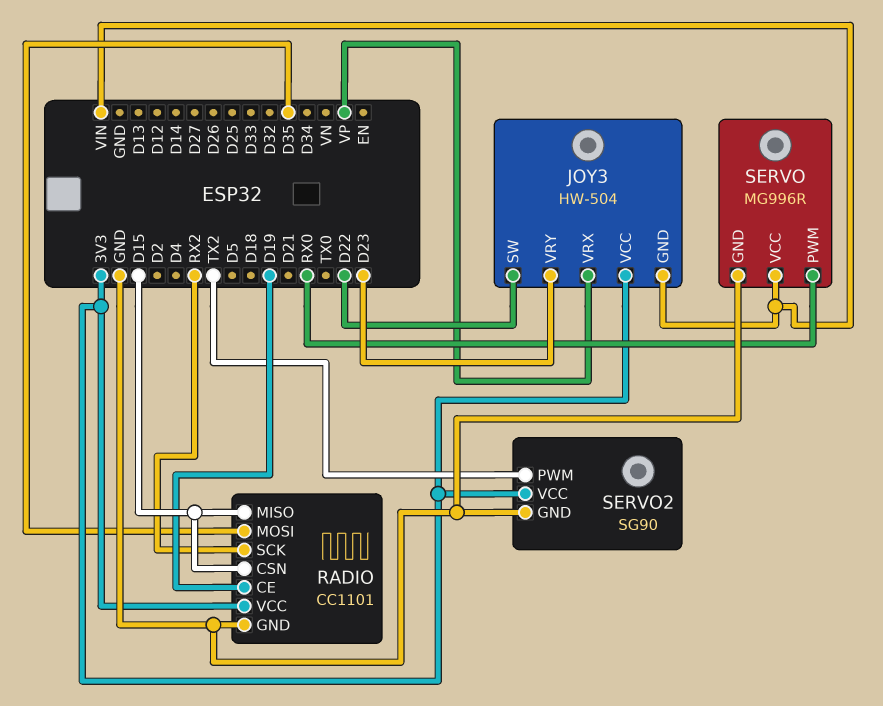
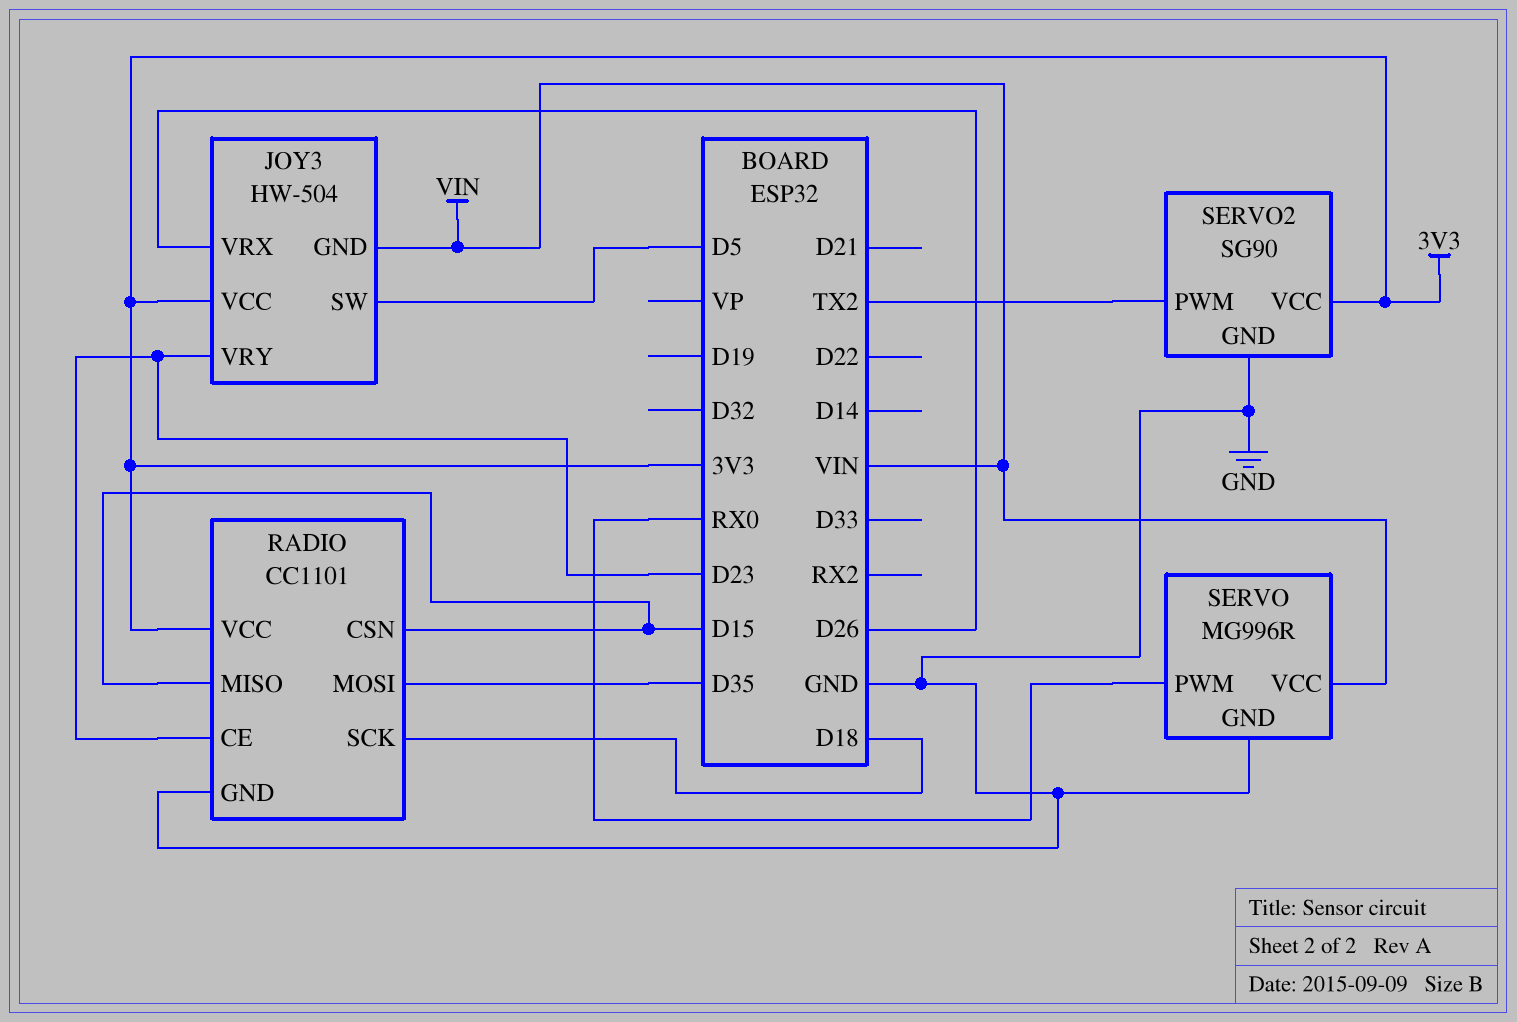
JOY3 pin SW: D22 -> D5
JOY3 pin VRX: VP -> D26
RADIO pin CE: D19 -> D23
RADIO pin SCK: RX2 -> D18

